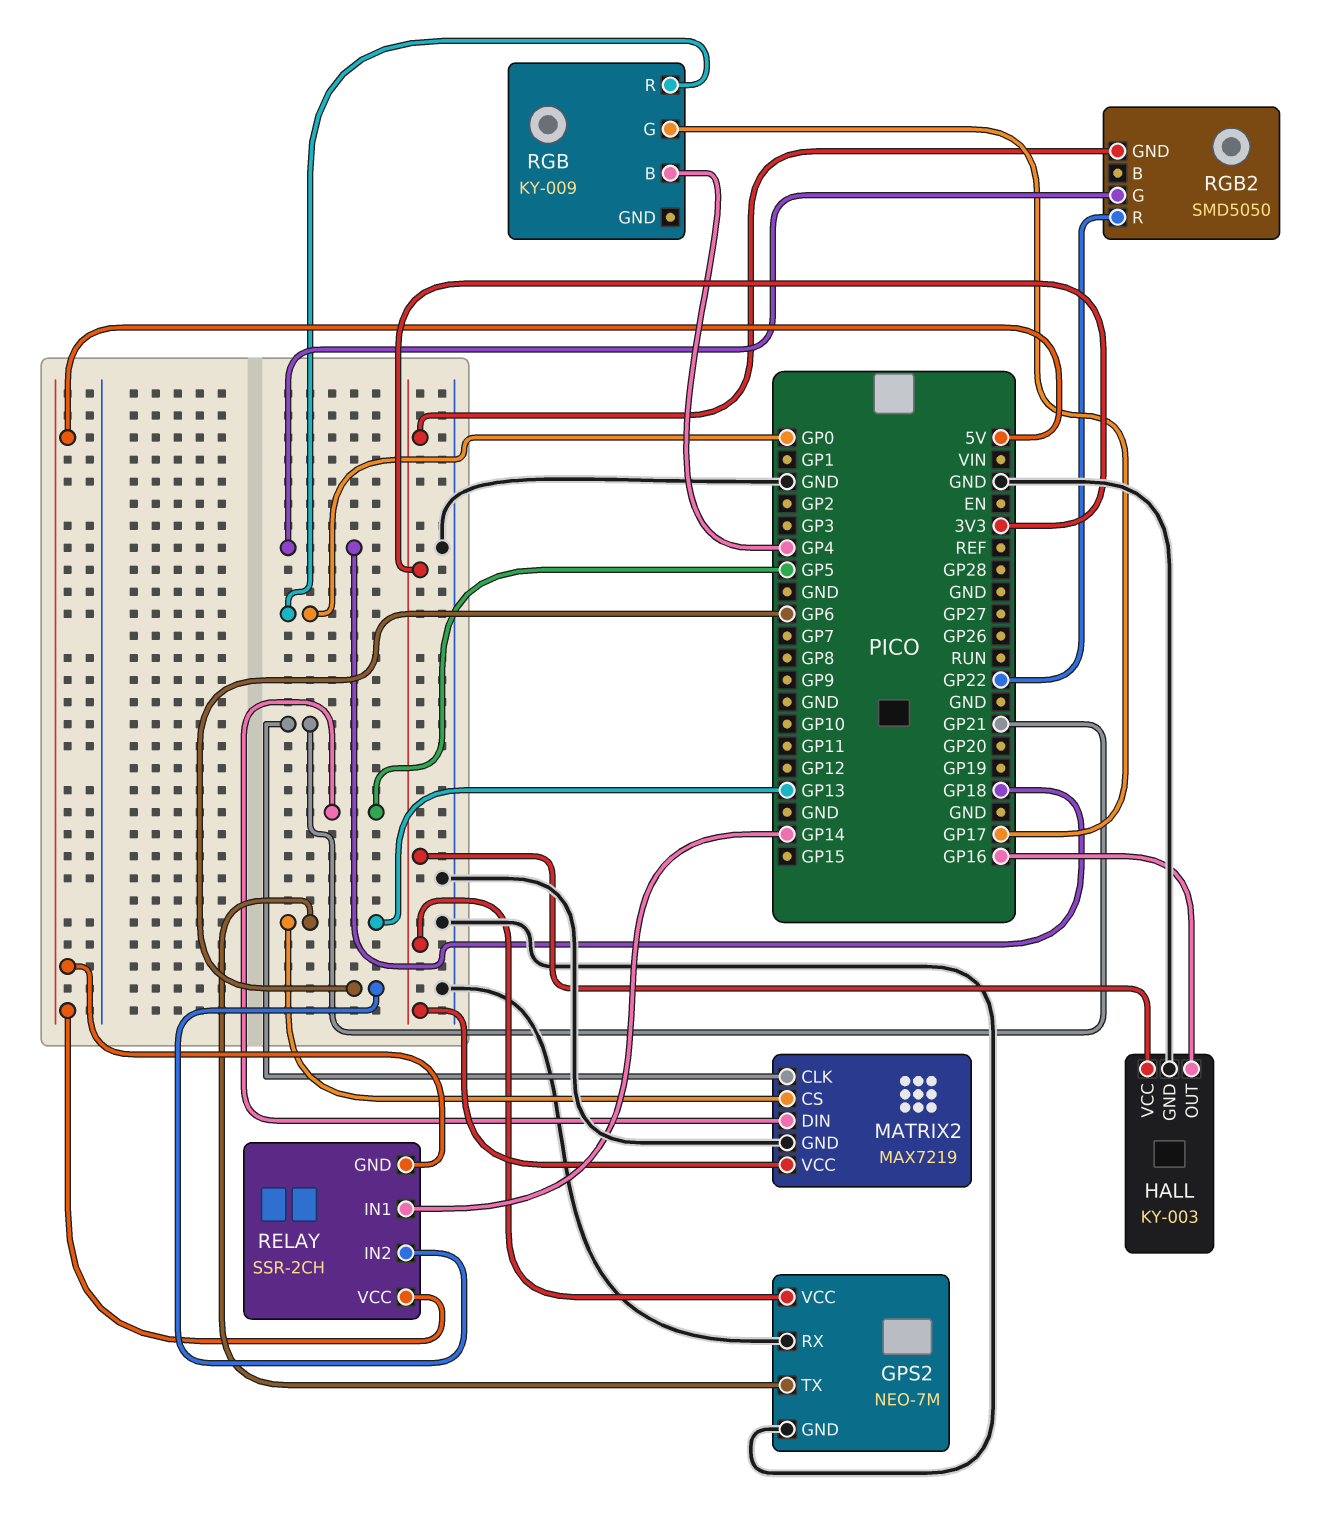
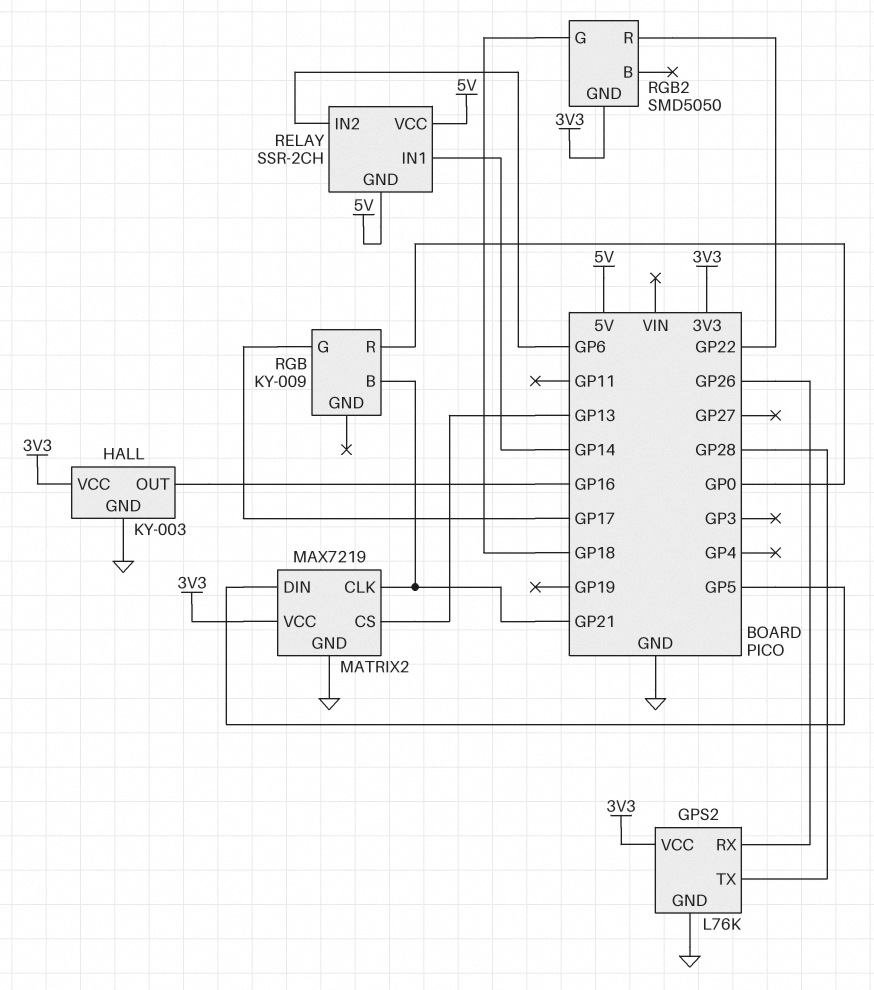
GPS2: NEO-7M -> L76K
GPS2 pin RX: GND -> GP26
GPS2 pin TX: GP13 -> GP28
RGB pin B: GP4 -> GP21

